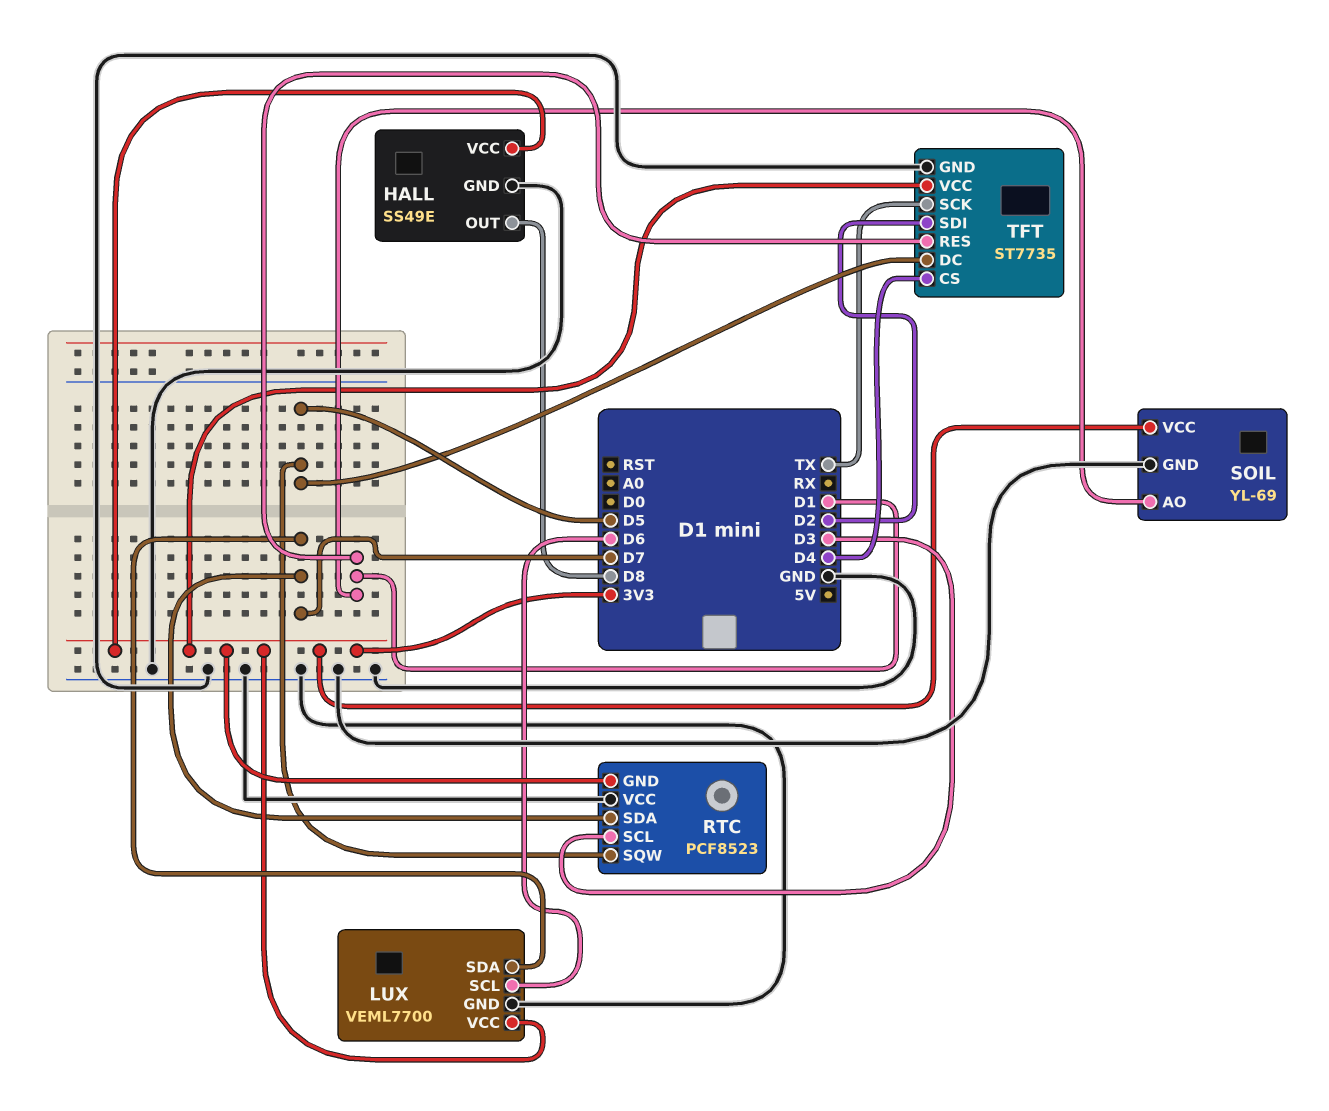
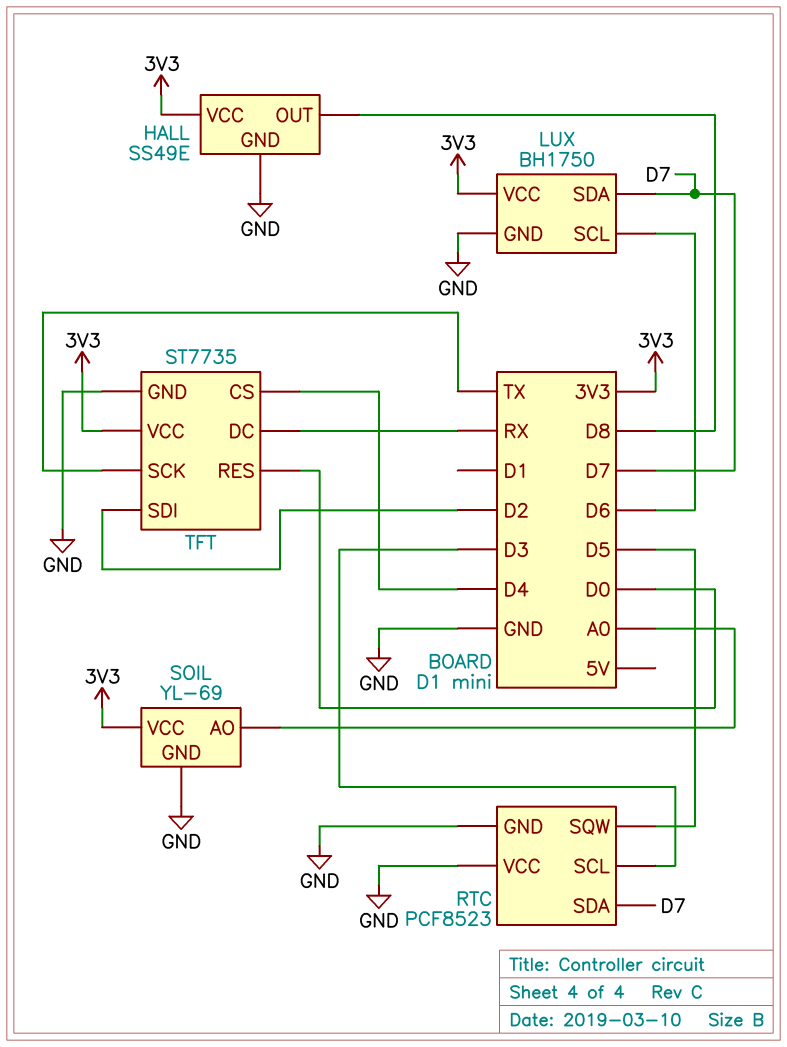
LUX: VEML7700 -> BH1750
RTC pin GND: 3V3 -> GND
SOIL pin AO: D1 -> A0
TFT pin DC: D5 -> RX
TFT pin RES: D1 -> D0

